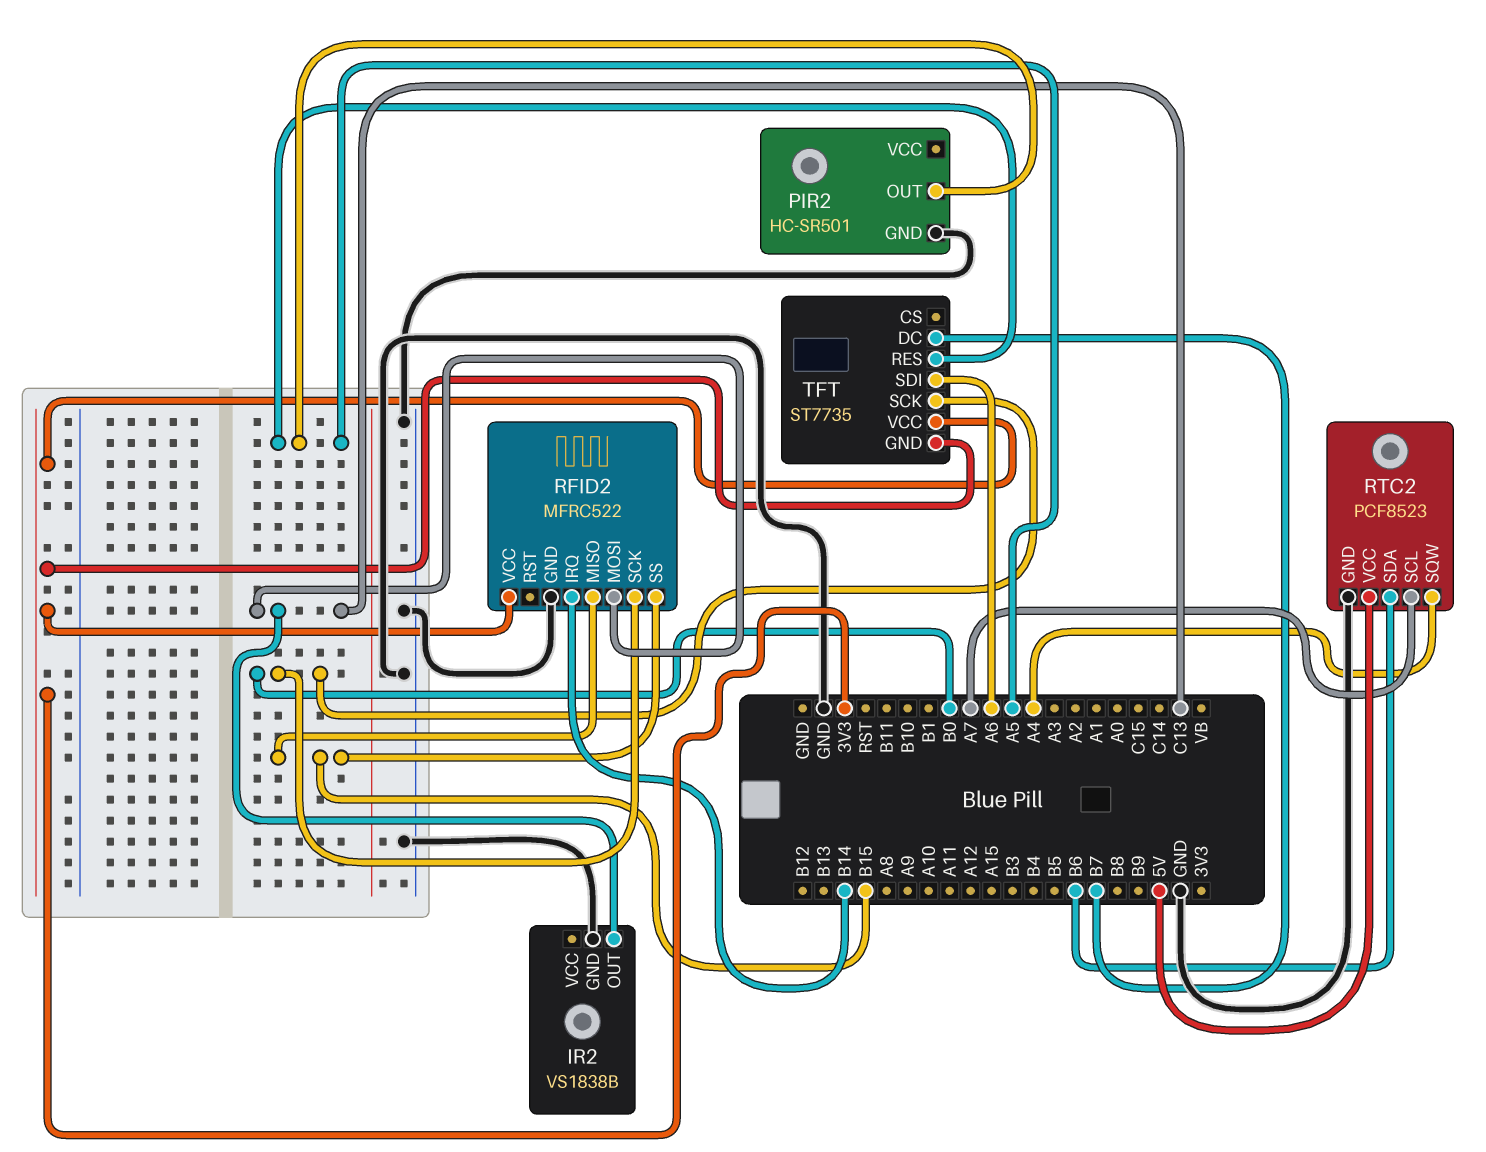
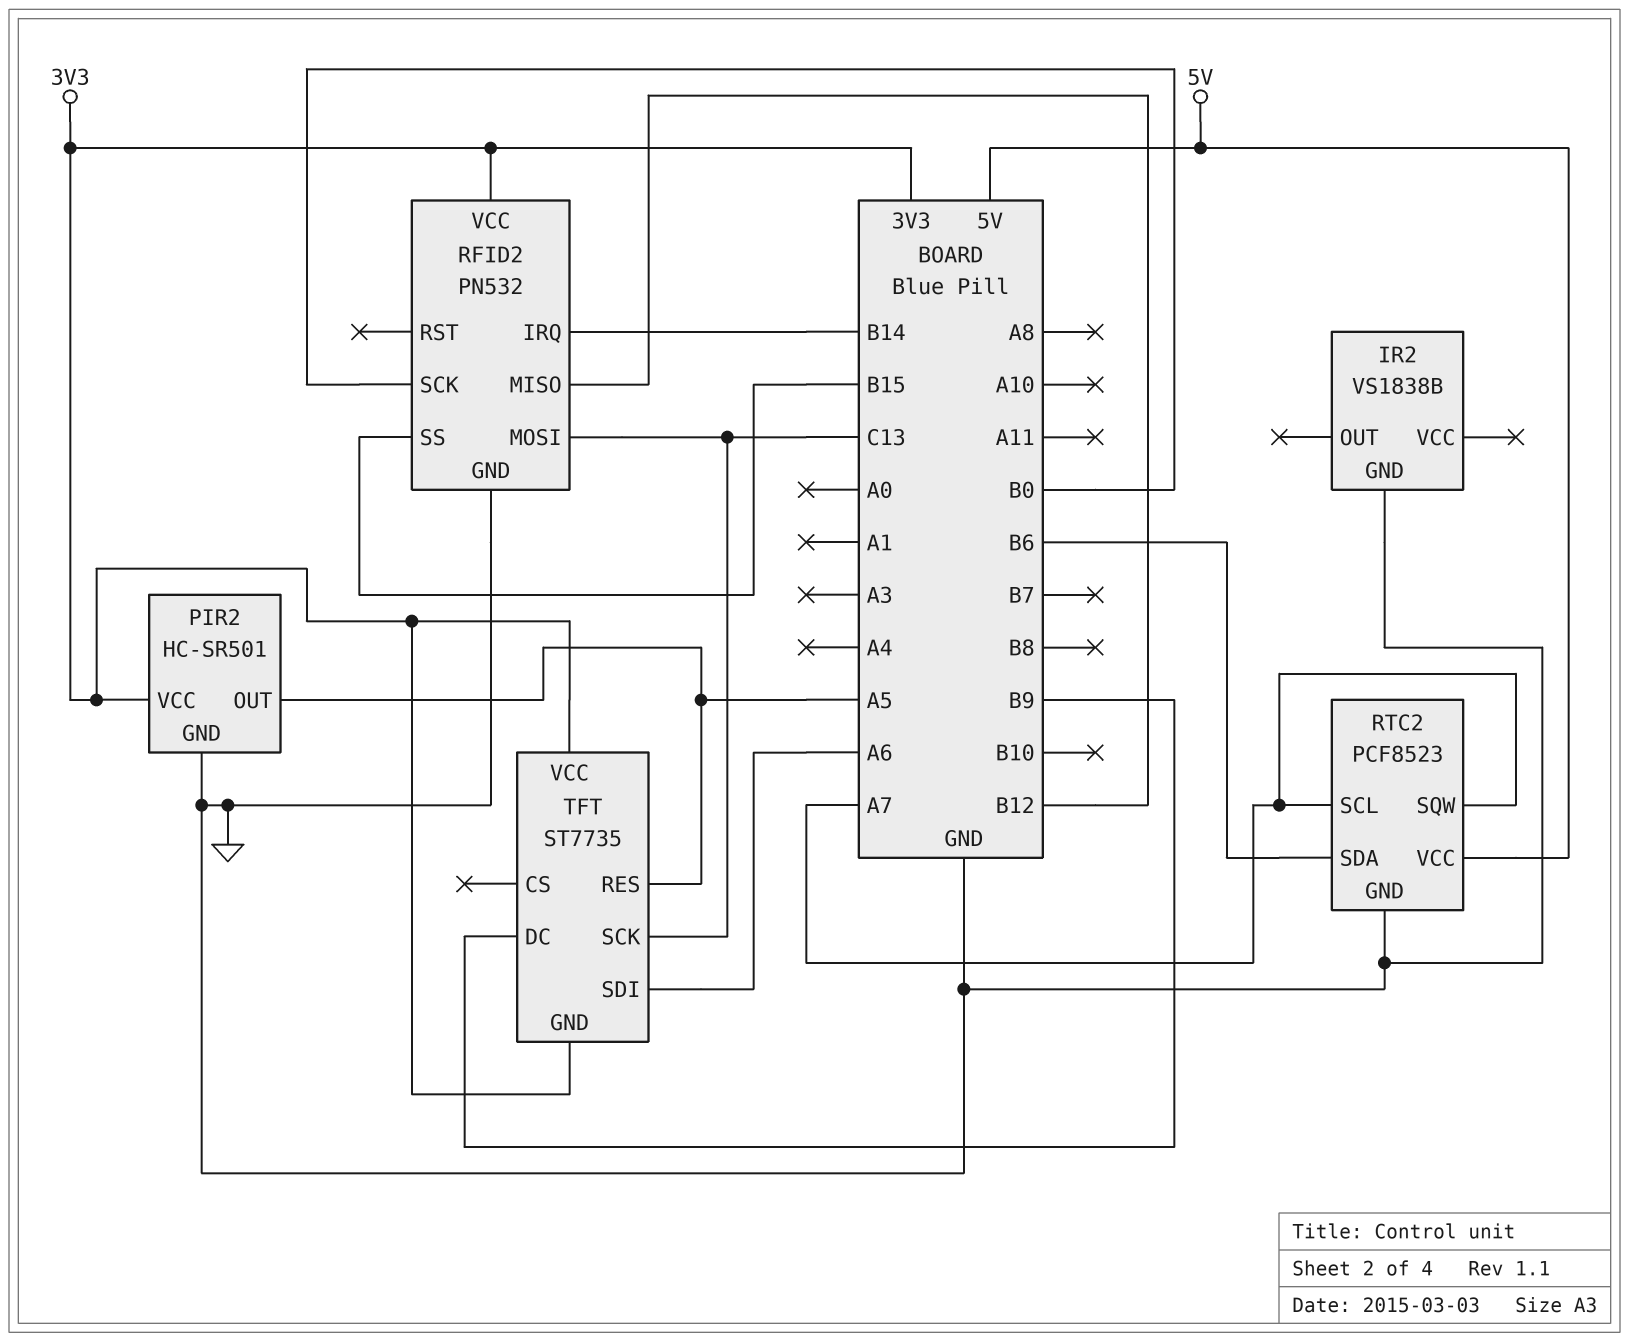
IR2 pin OUT: C13 -> none
PIR2 pin VCC: none -> 3V3
RFID2: MFRC522 -> PN532
RFID2 pin MISO: B15 -> B12
RTC2 pin SQW: A4 -> A7
TFT pin DC: B7 -> B9
TFT pin SCK: B0 -> C13

